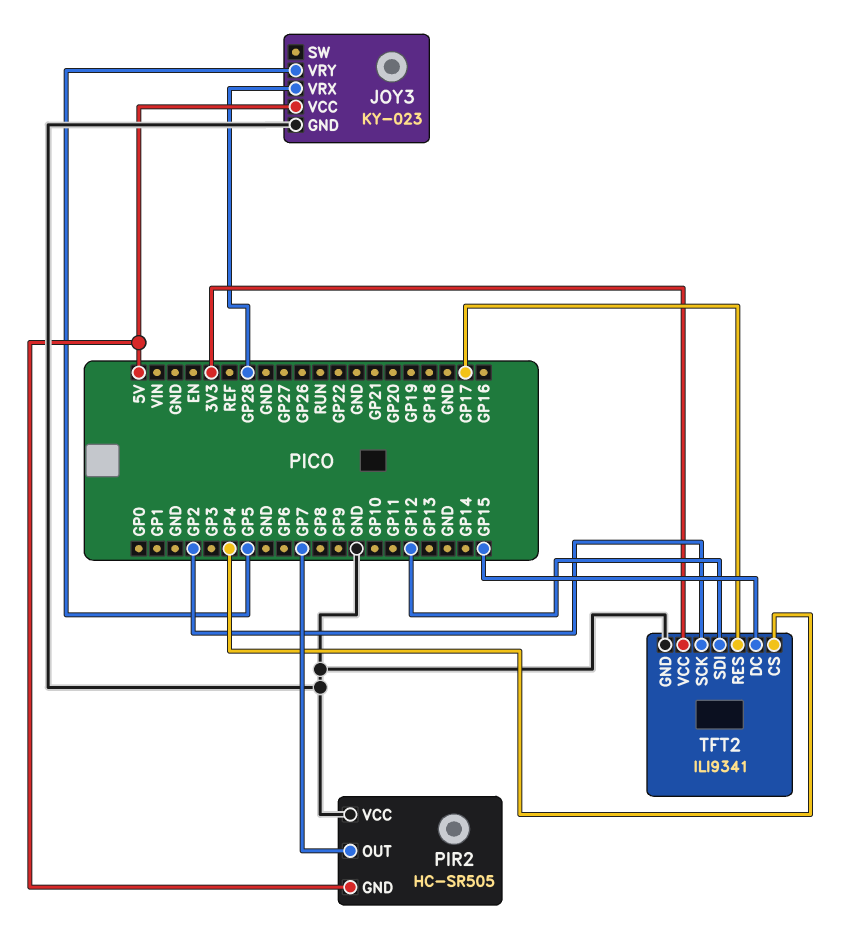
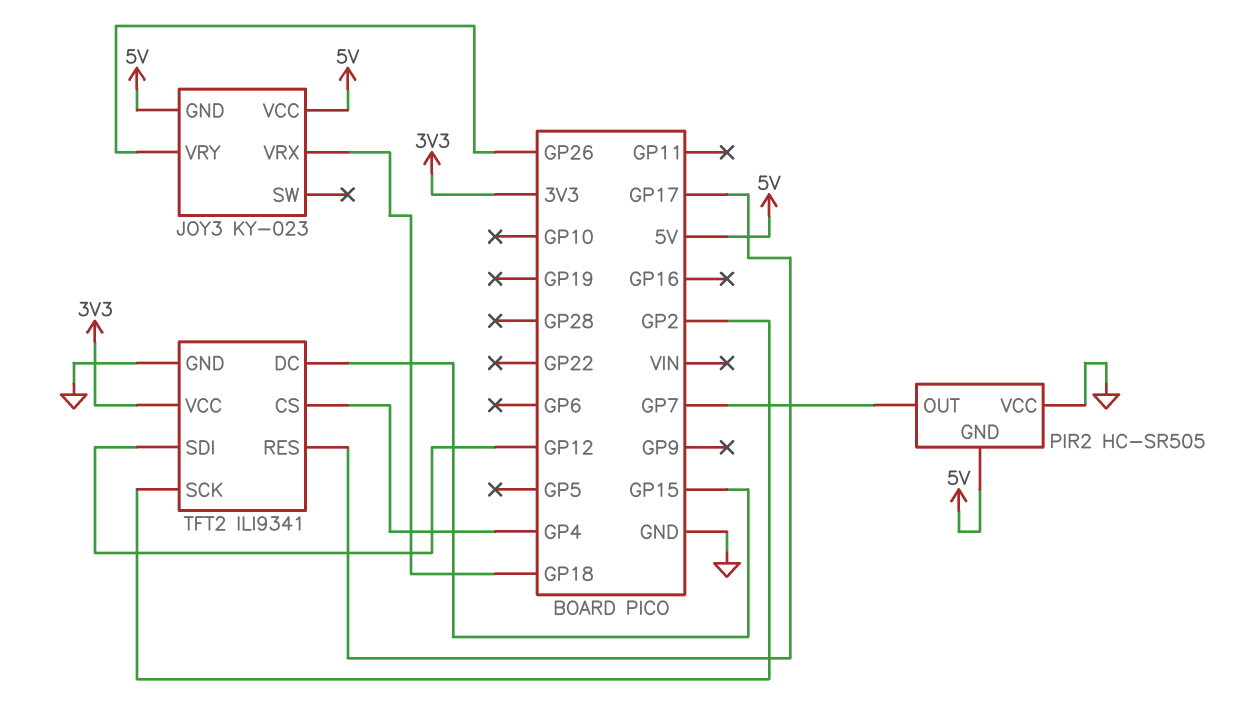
JOY3 pin GND: GND -> 5V
JOY3 pin VRX: GP28 -> GP18
JOY3 pin VRY: GP5 -> GP26

